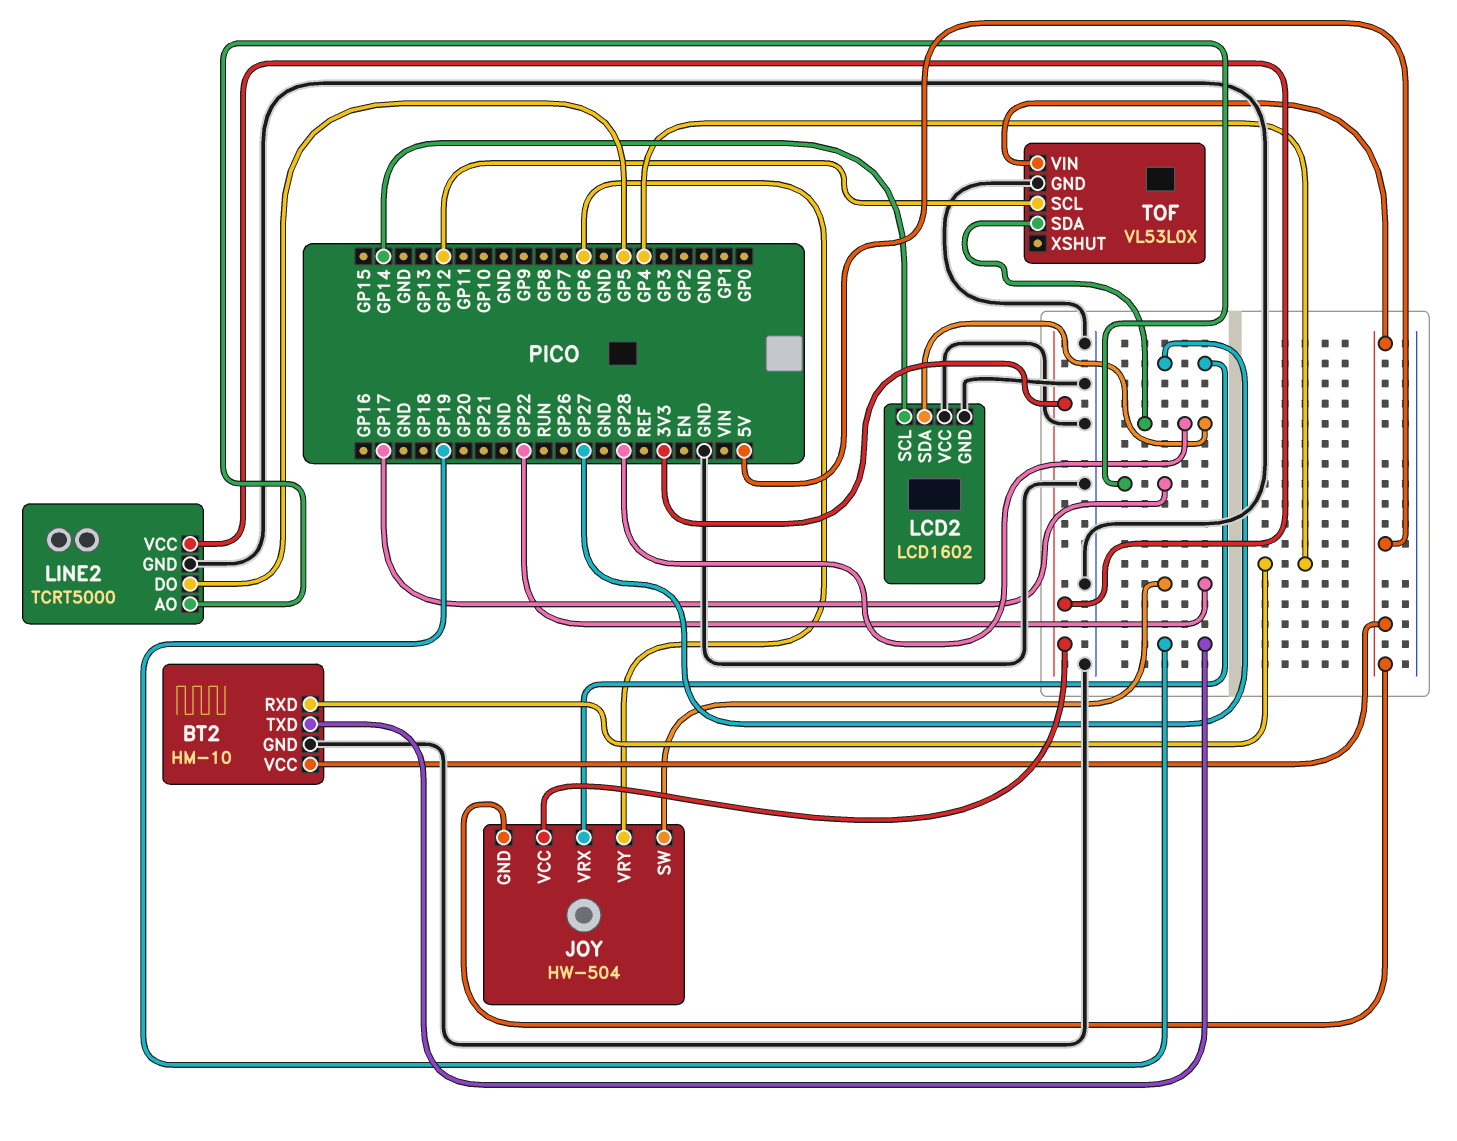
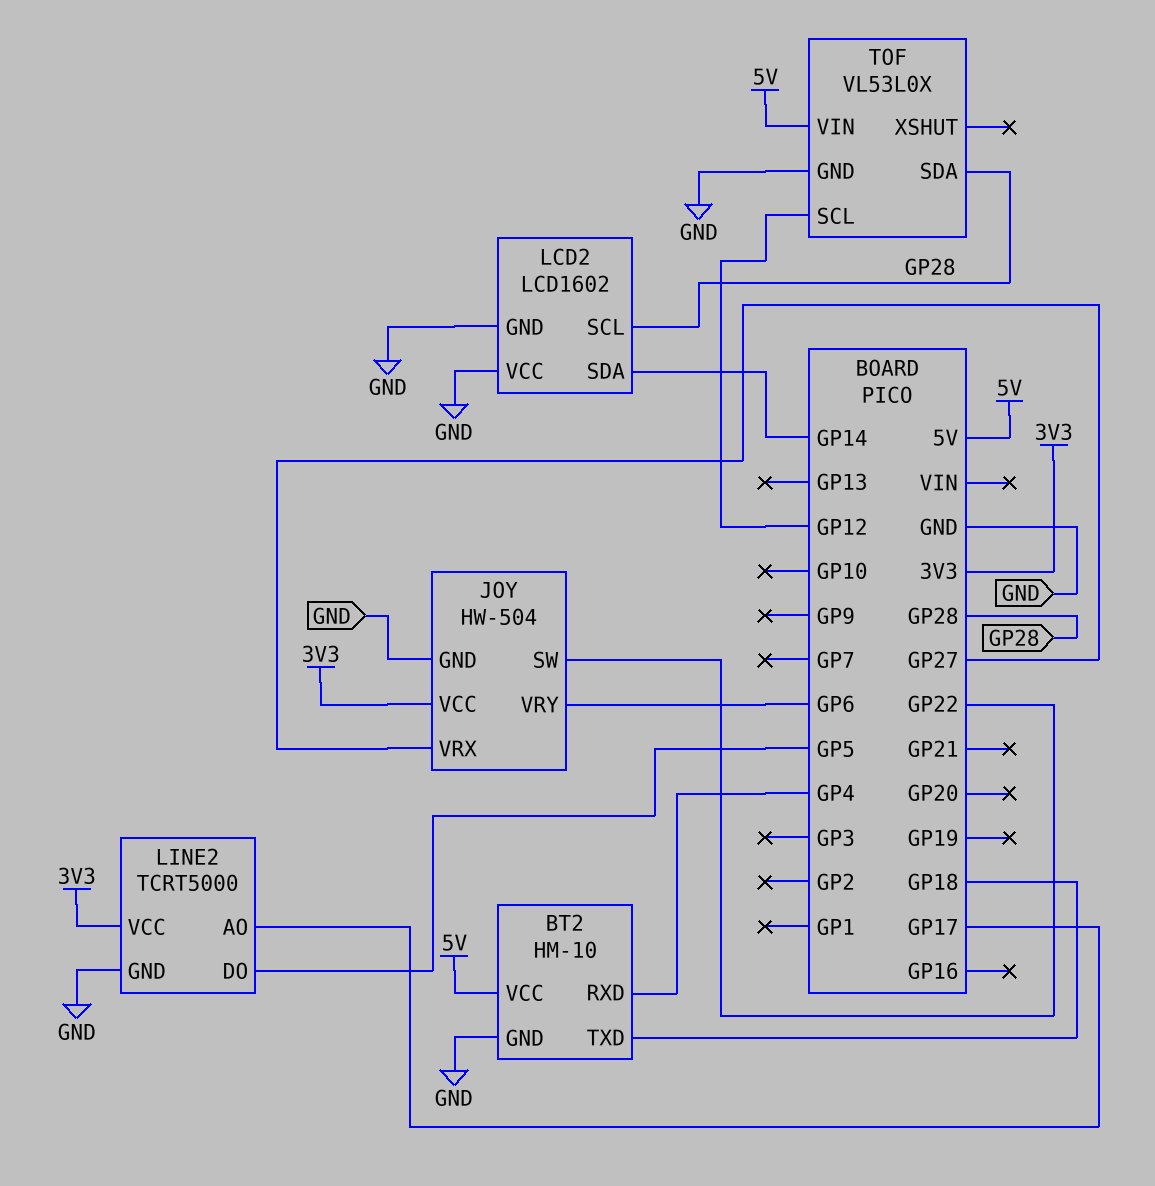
BT2 pin TXD: GP19 -> GP18
JOY pin GND: 5V -> GND
LCD2 pin SCL: GP14 -> GP28
LCD2 pin SDA: GP28 -> GP14

